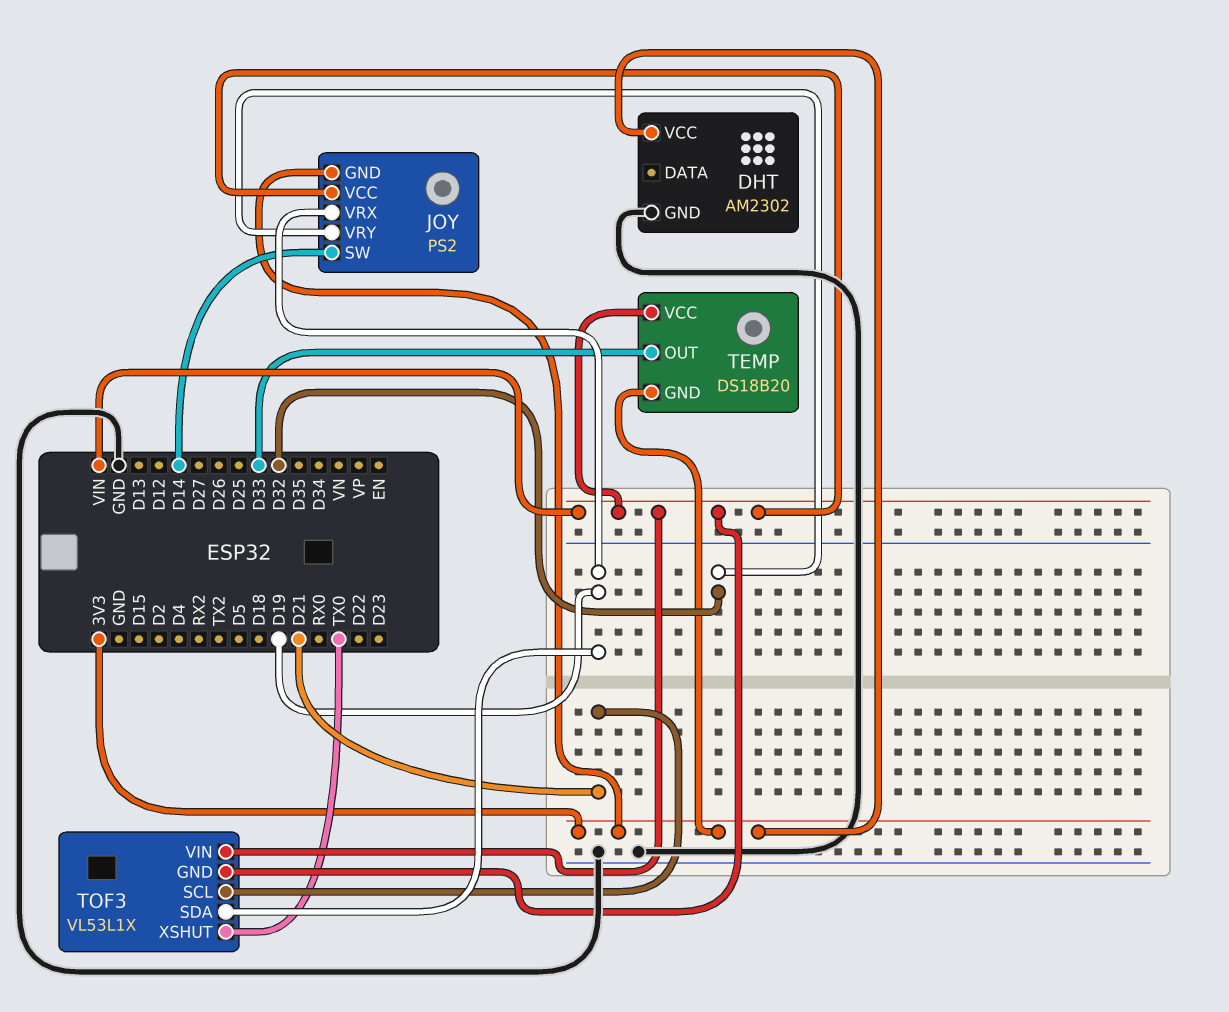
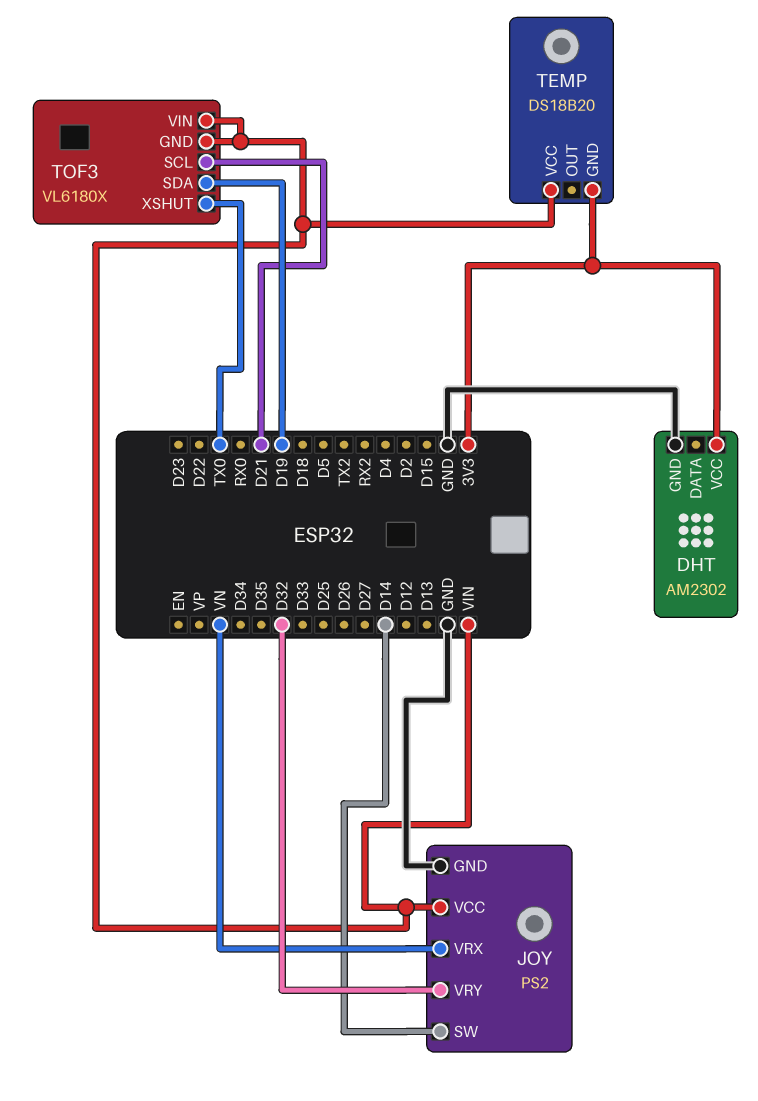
JOY pin GND: 3V3 -> GND
JOY pin VRX: D19 -> VN
TEMP pin OUT: D33 -> none
TOF3: VL53L1X -> VL6180X

